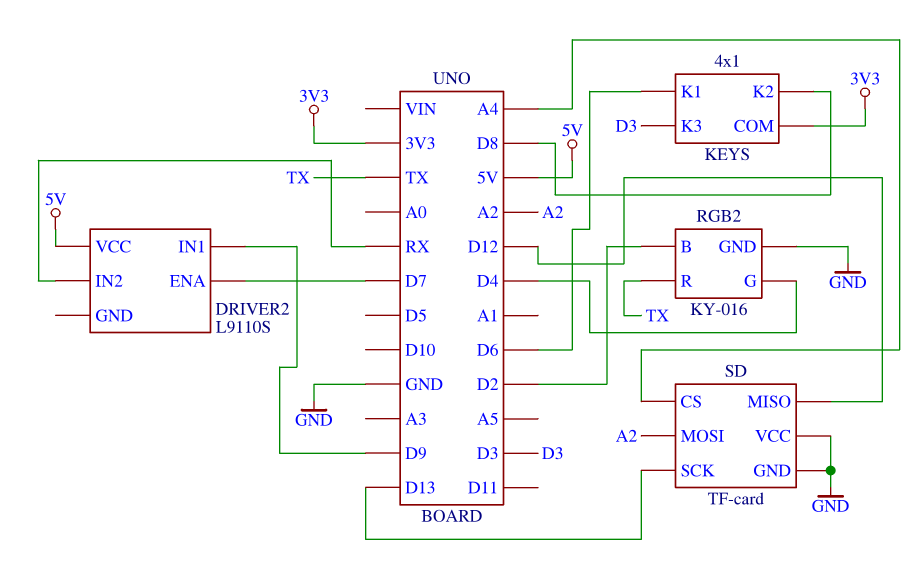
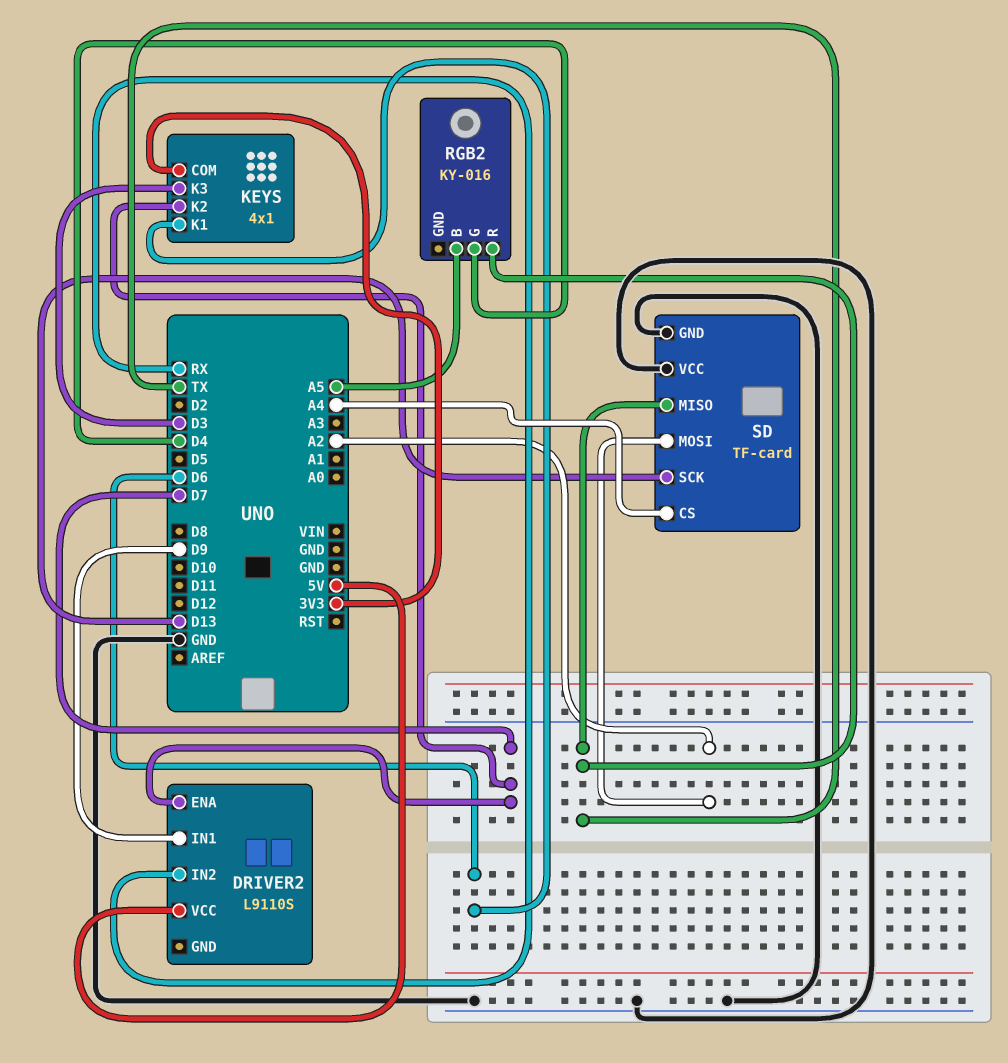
KEYS pin K2: D8 -> D7
RGB2 pin B: D2 -> A5
RGB2 pin GND: GND -> none
SD pin MISO: D12 -> TX

